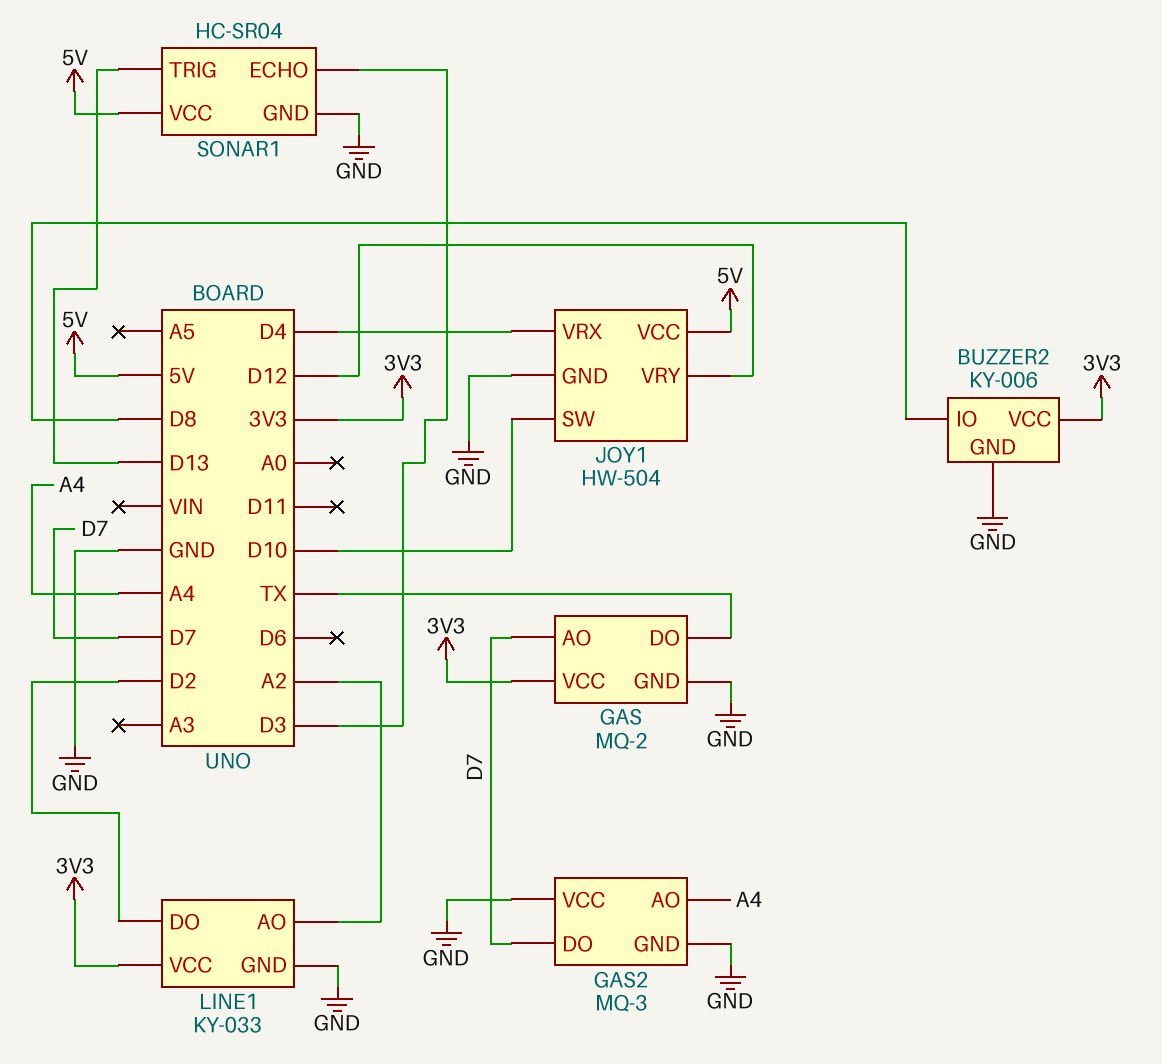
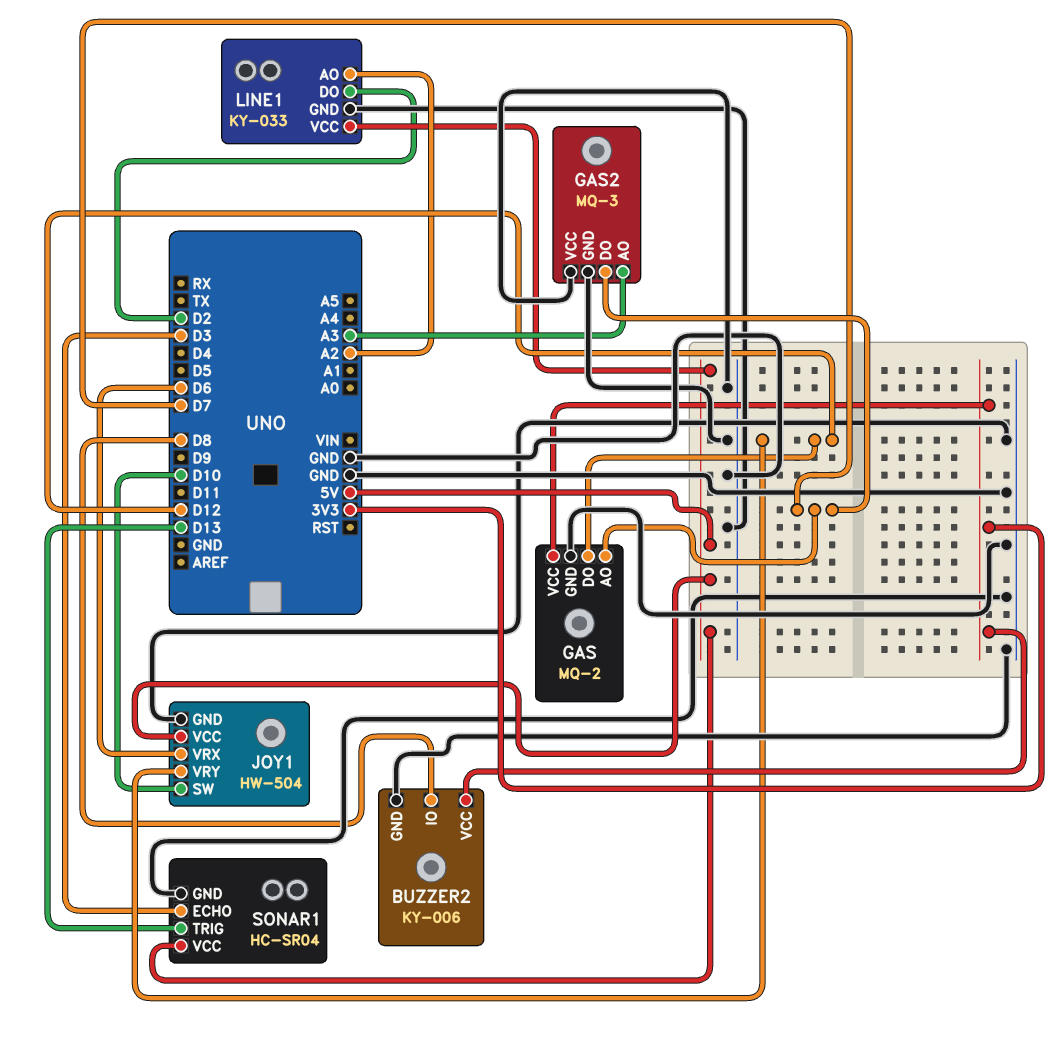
GAS pin DO: TX -> D12
GAS2 pin AO: A4 -> A3
JOY1 pin VRX: D4 -> D6
LINE1 pin VCC: 3V3 -> 5V

